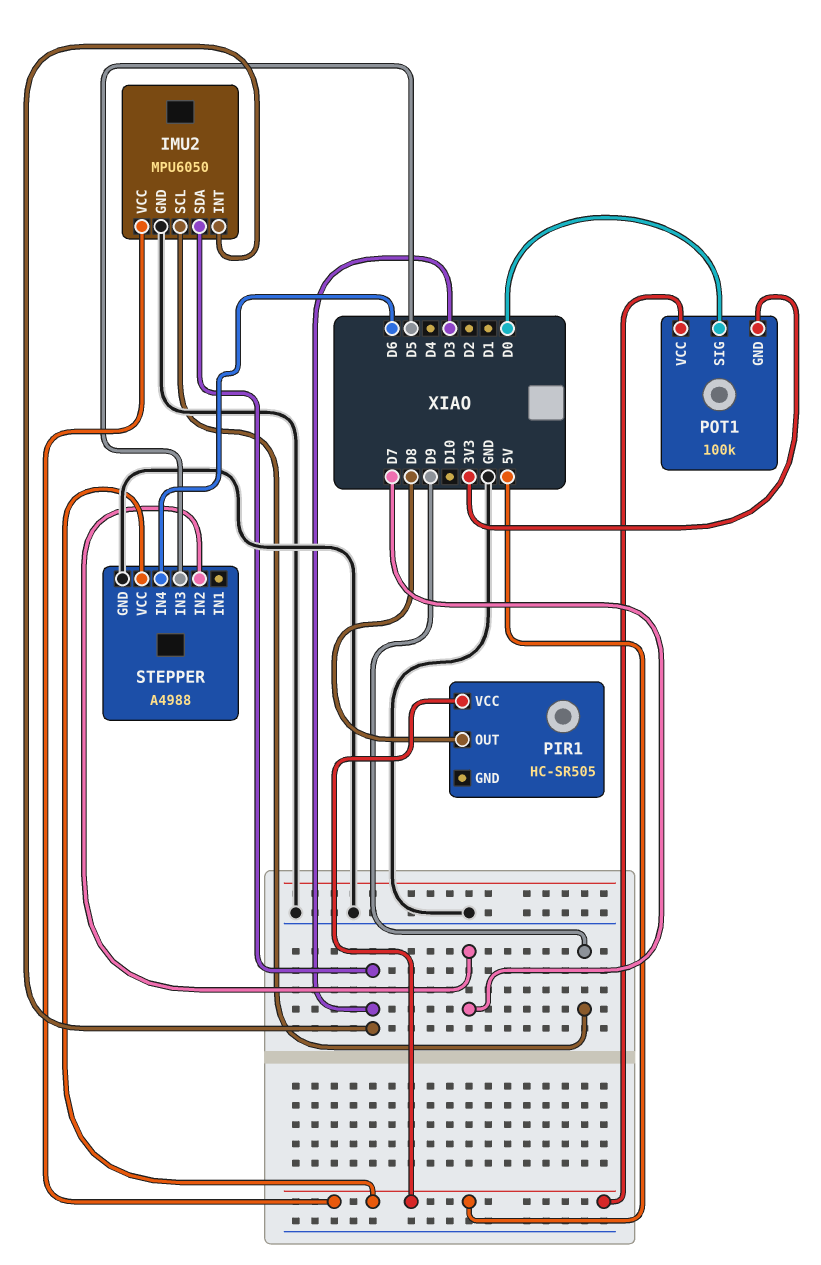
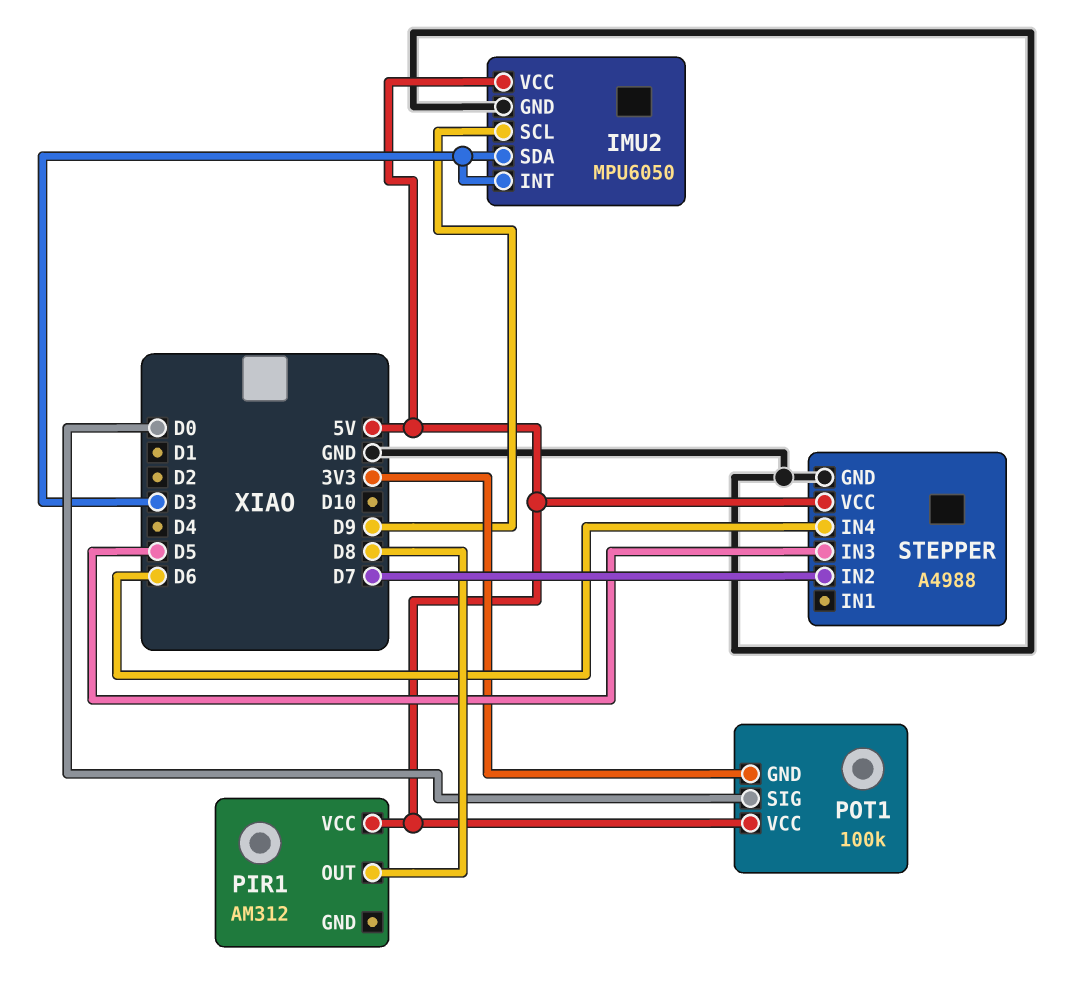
PIR1: HC-SR505 -> AM312

